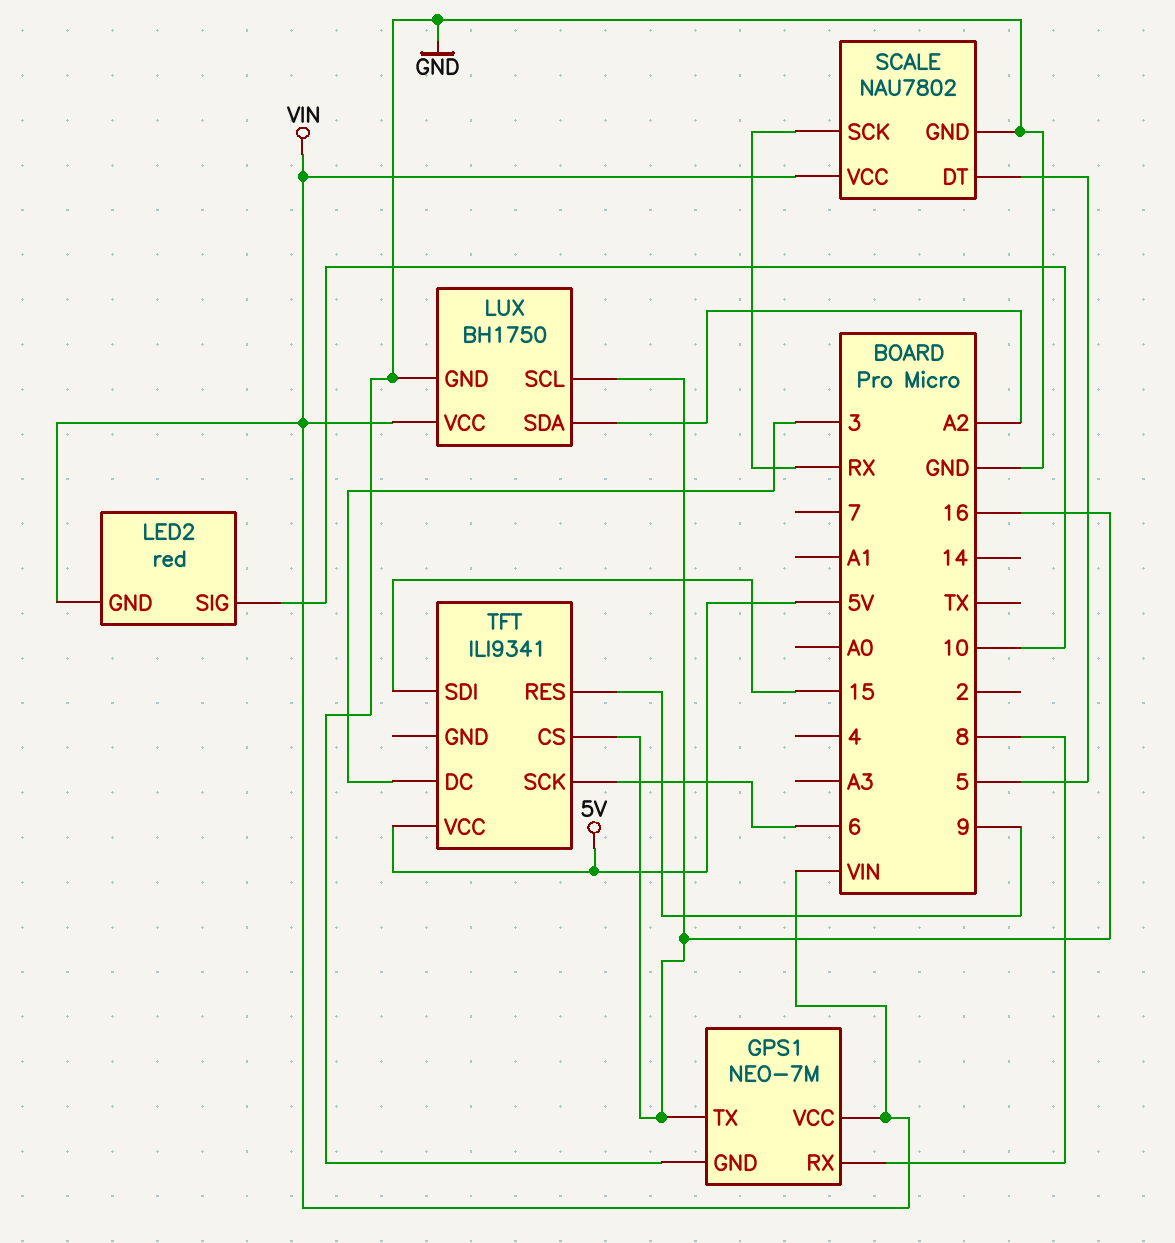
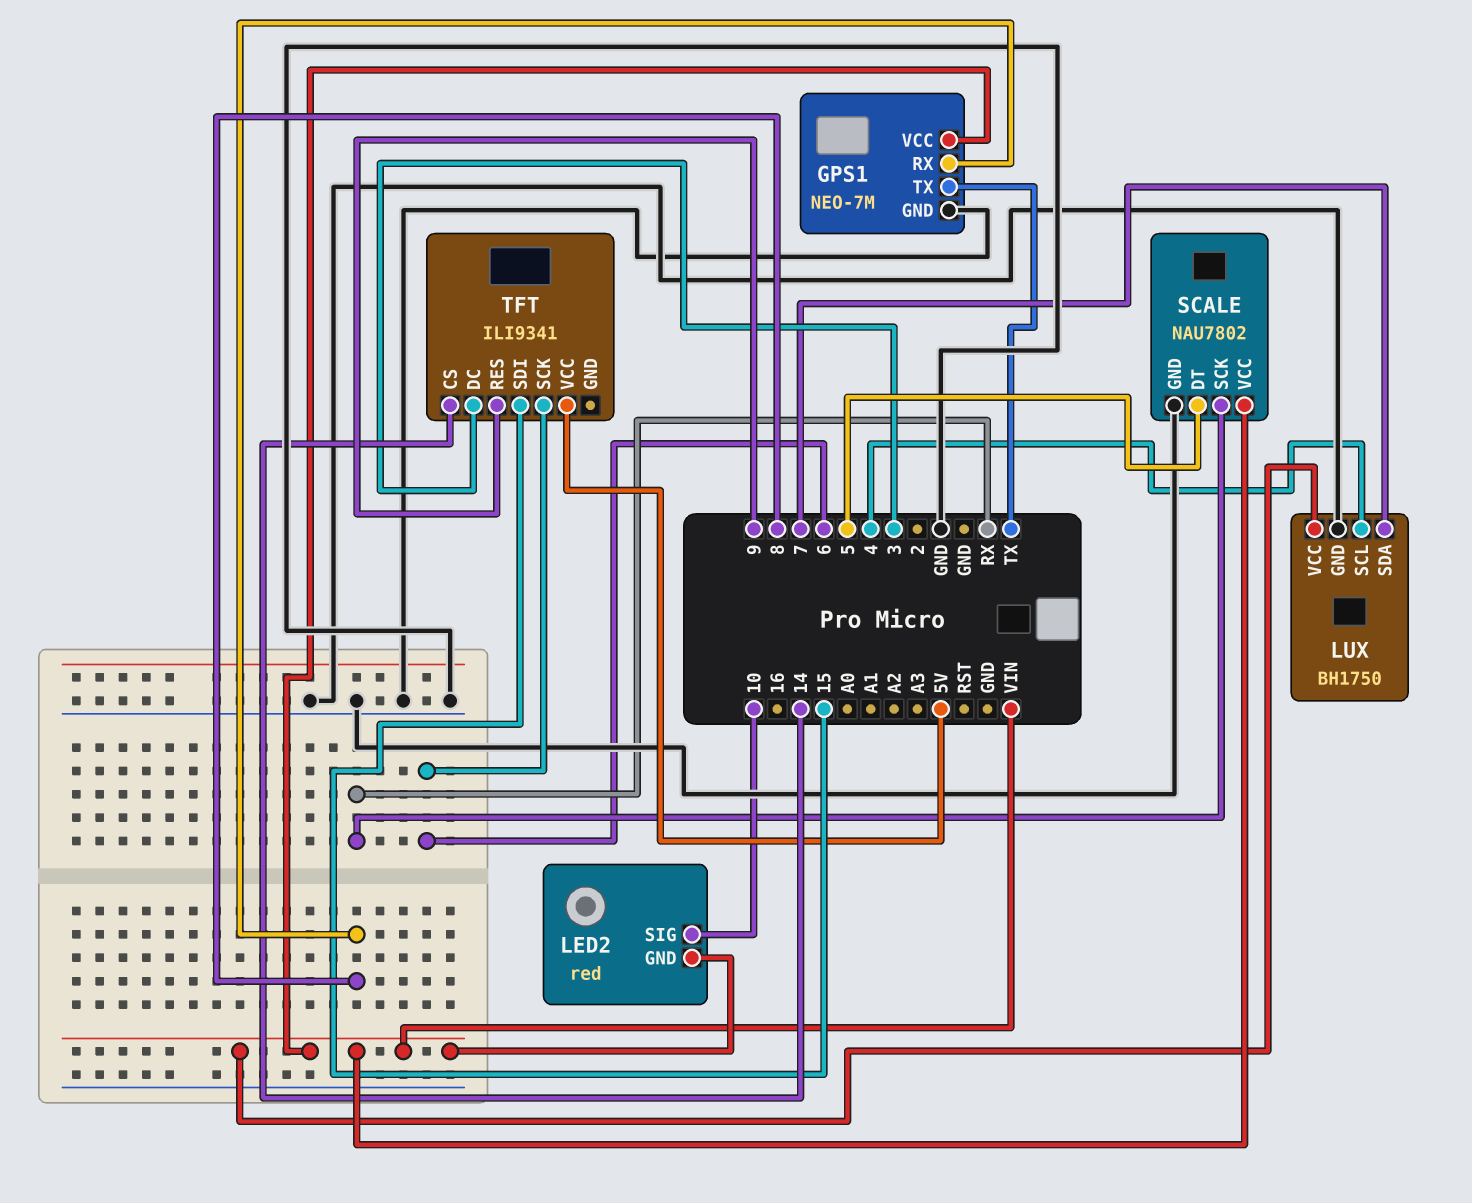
GPS1 pin TX: 16 -> TX
LUX pin SCL: 16 -> 4
LUX pin SDA: A2 -> 7
TFT pin CS: 16 -> 14

